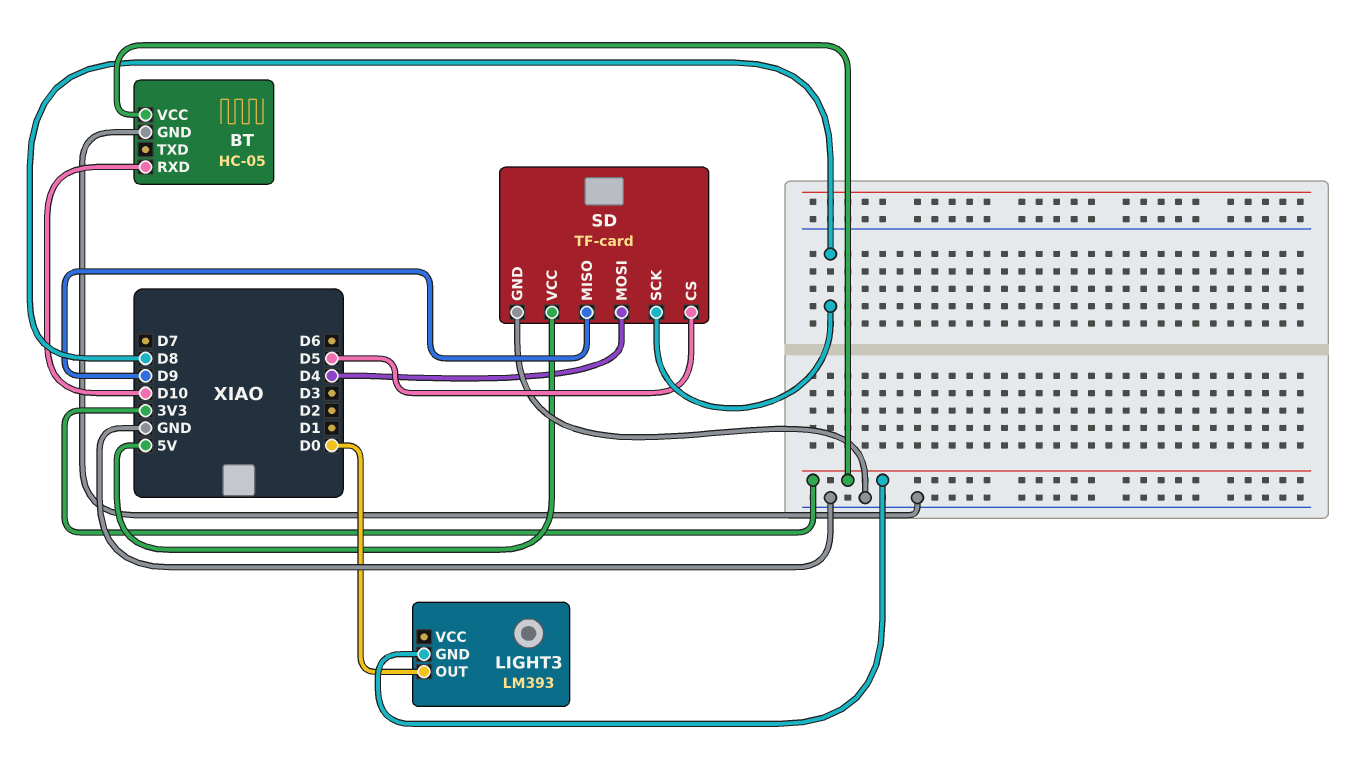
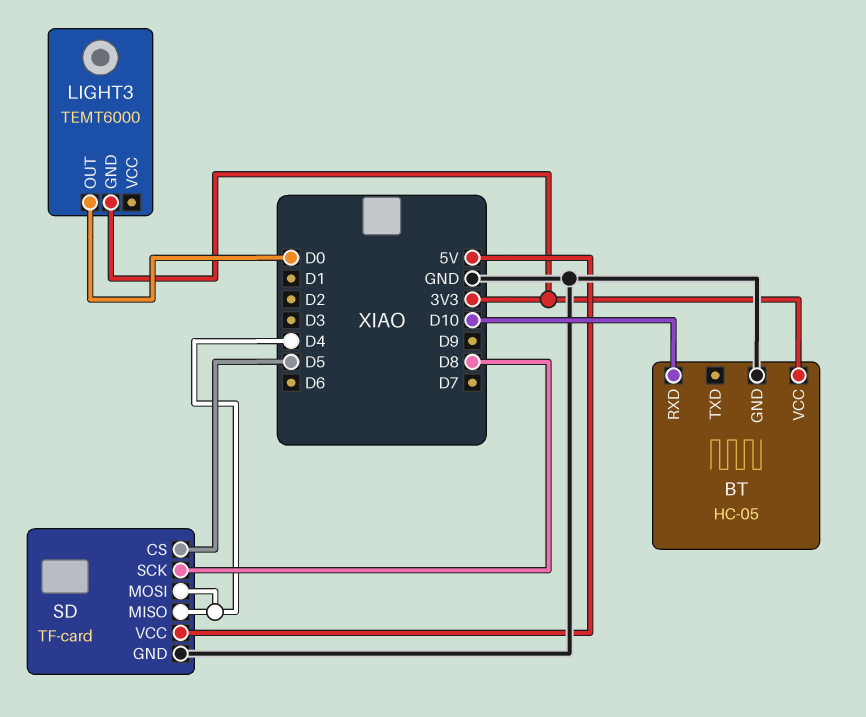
LIGHT3: LM393 -> TEMT6000
SD pin MISO: D9 -> D4

